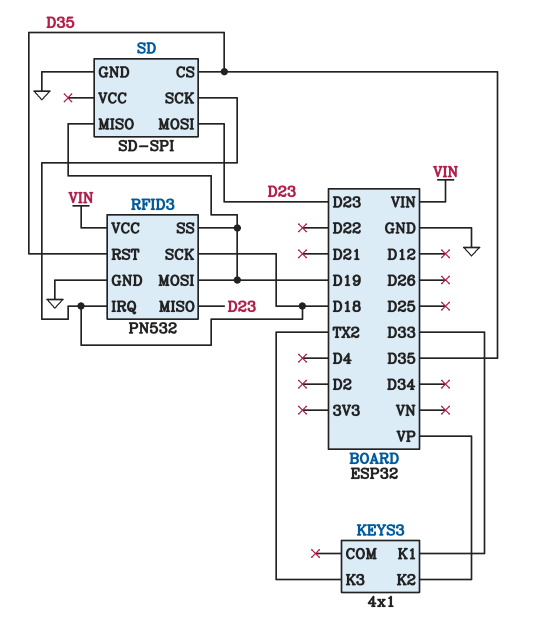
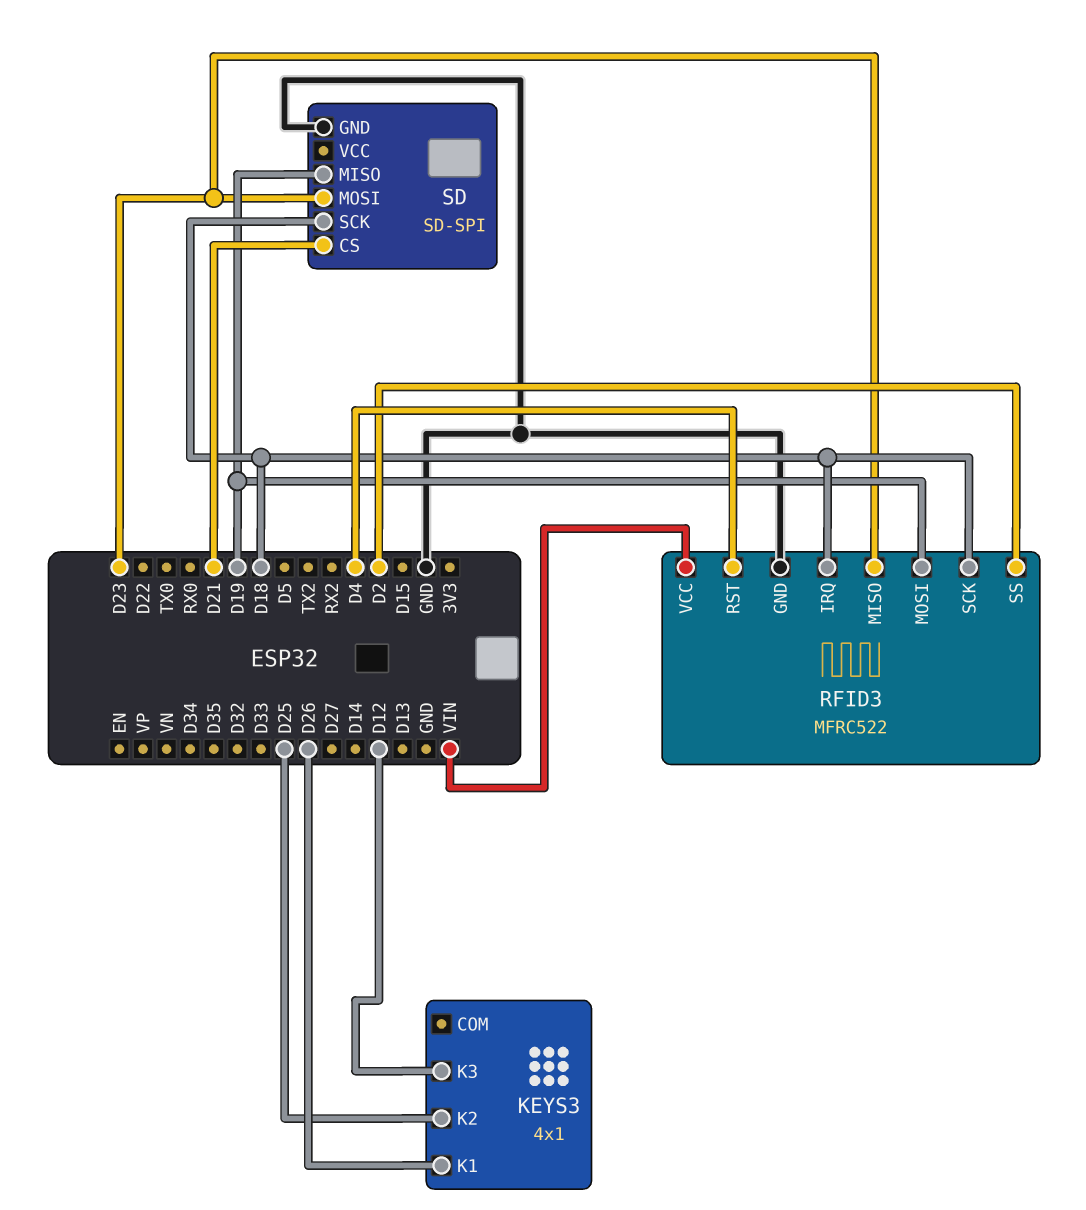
KEYS3 pin K1: D33 -> D26
KEYS3 pin K2: VP -> D25
KEYS3 pin K3: TX2 -> D12
RFID3: PN532 -> MFRC522
RFID3 pin RST: D35 -> D4
RFID3 pin SS: D19 -> D2
SD pin CS: D35 -> D21

